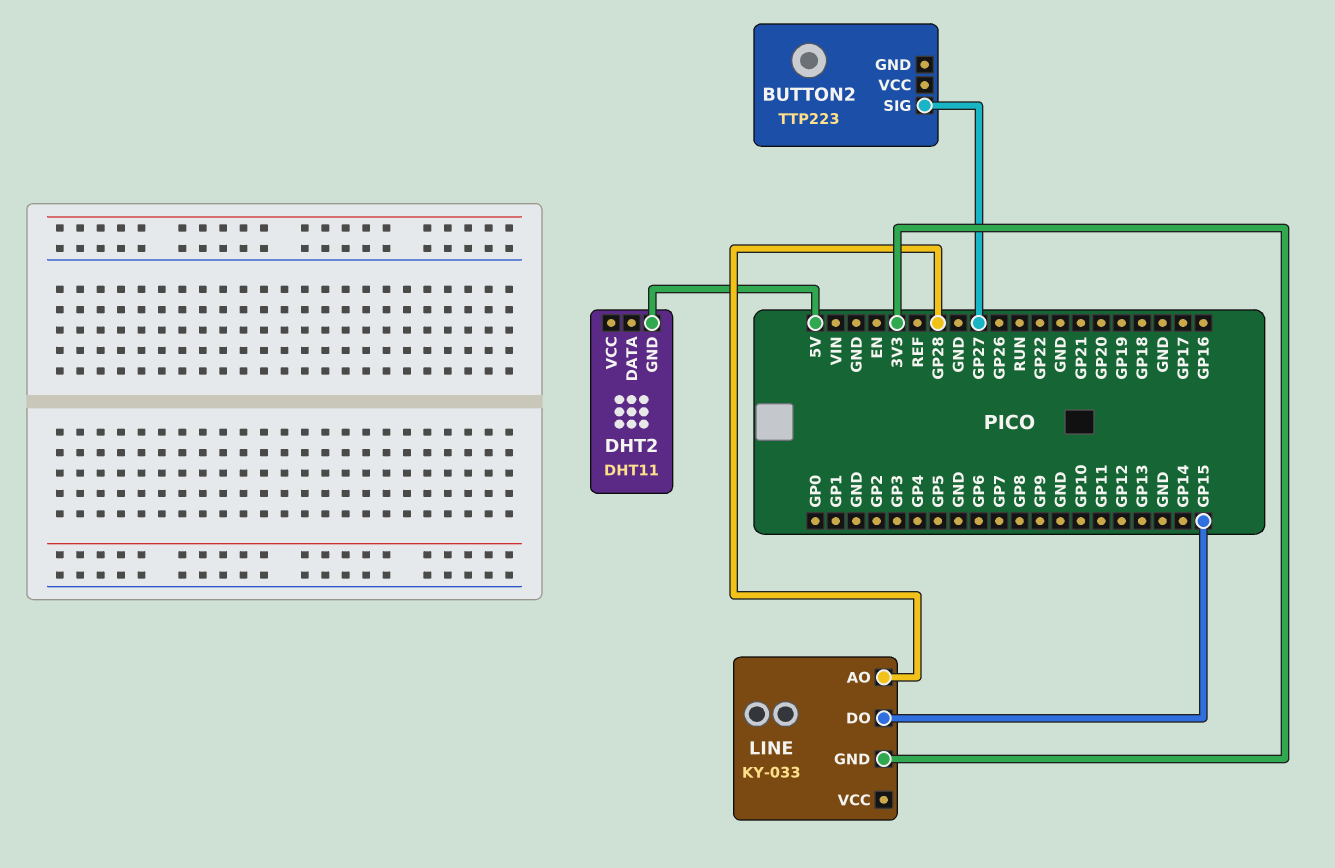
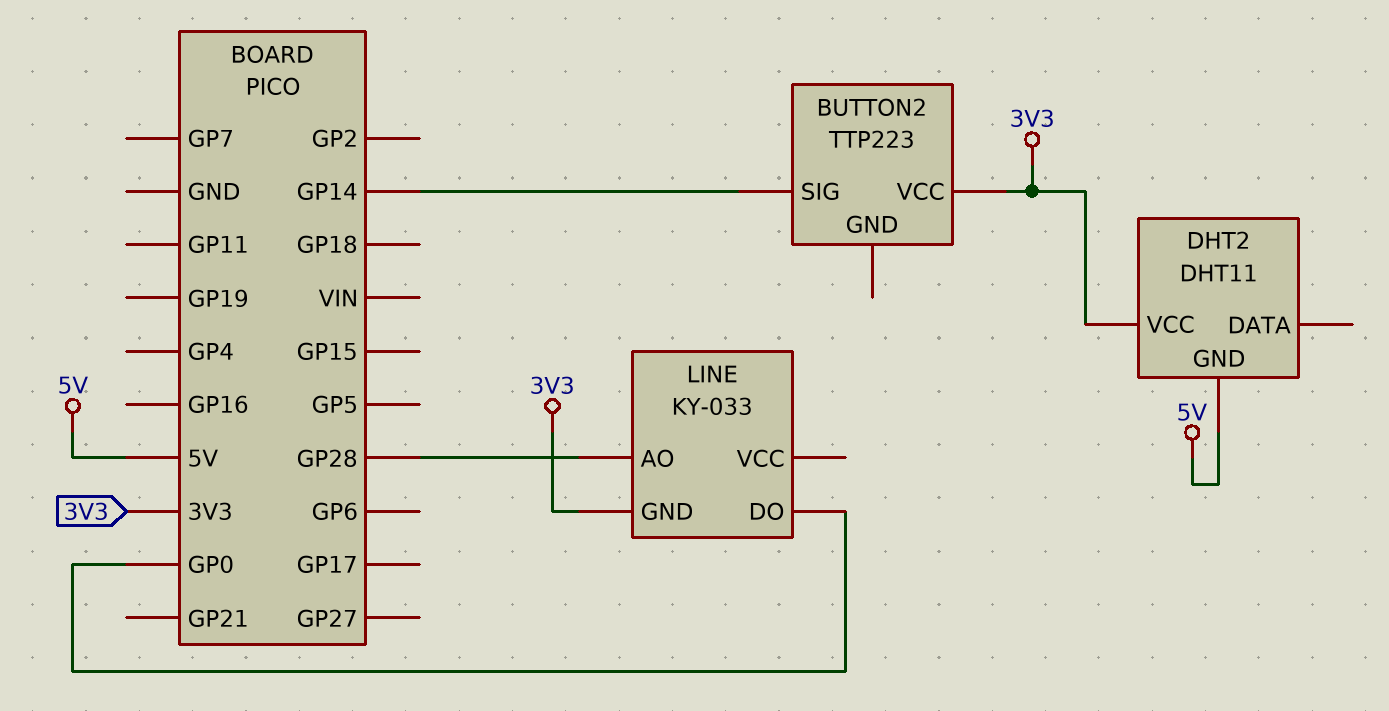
BUTTON2 pin SIG: GP27 -> GP14
BUTTON2 pin VCC: none -> 3V3
DHT2 pin VCC: none -> 3V3
LINE pin DO: GP15 -> GP0

